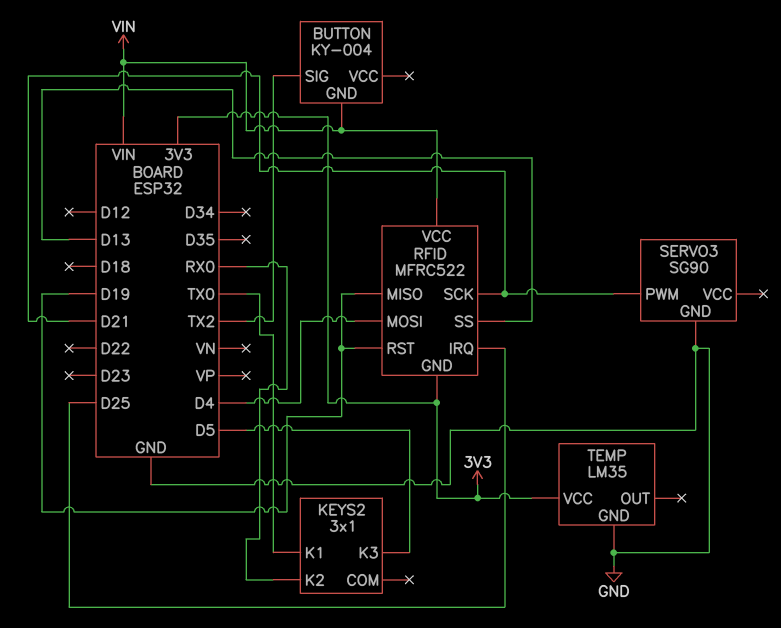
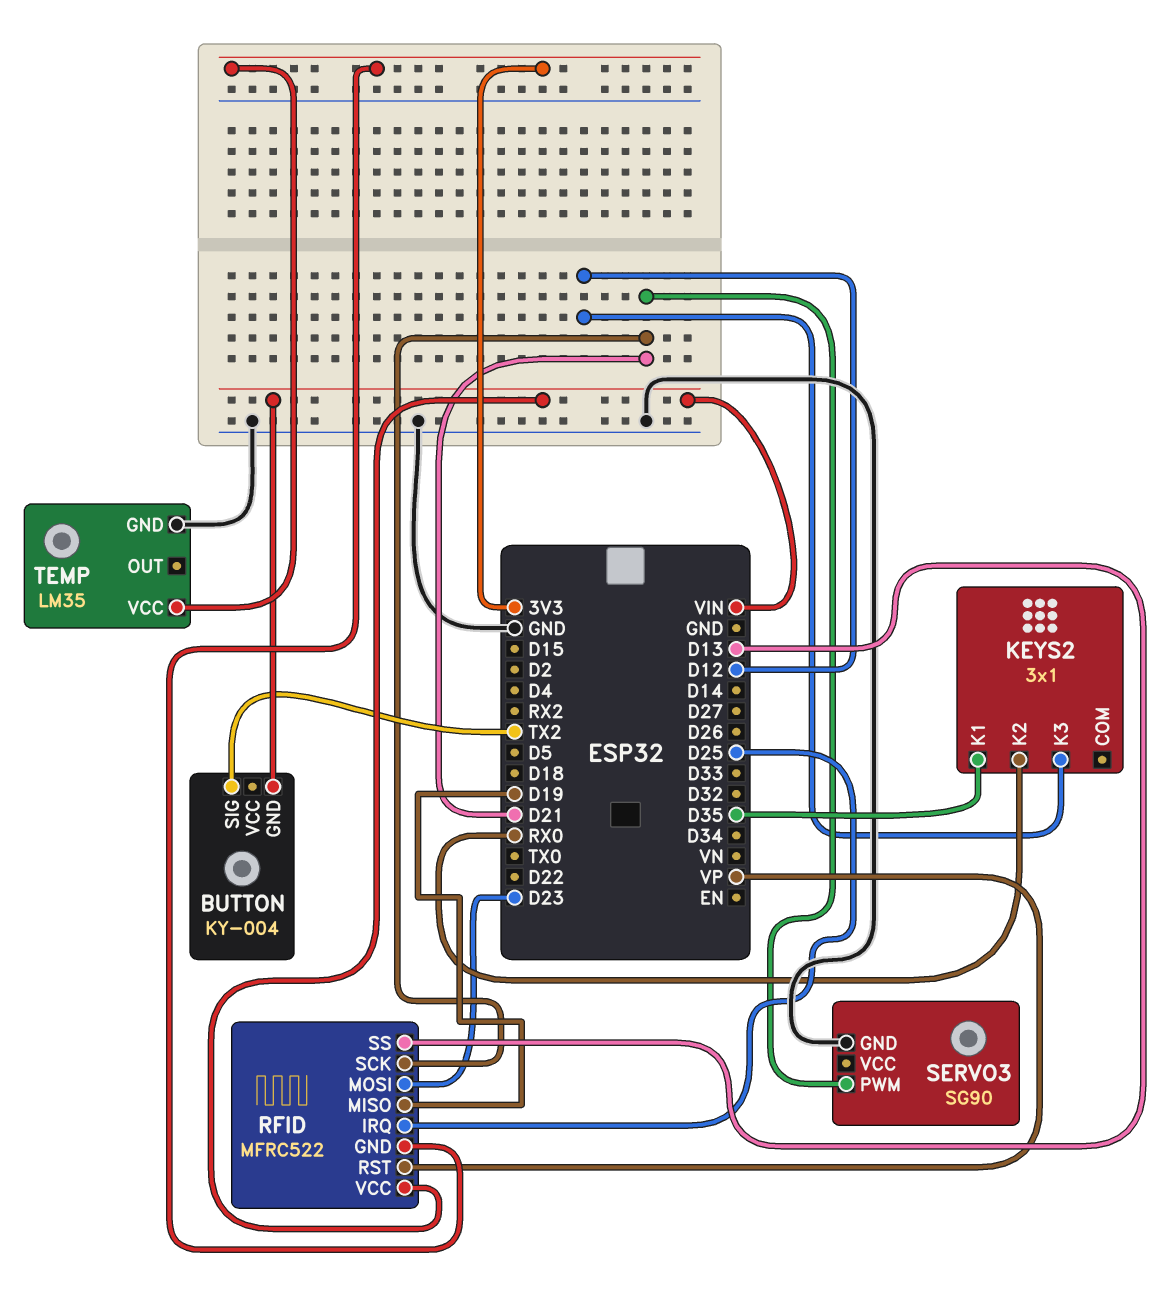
KEYS2 pin K1: TX0 -> D35
KEYS2 pin K3: D5 -> D12
RFID pin MOSI: D4 -> D23
RFID pin RST: D19 -> VP

